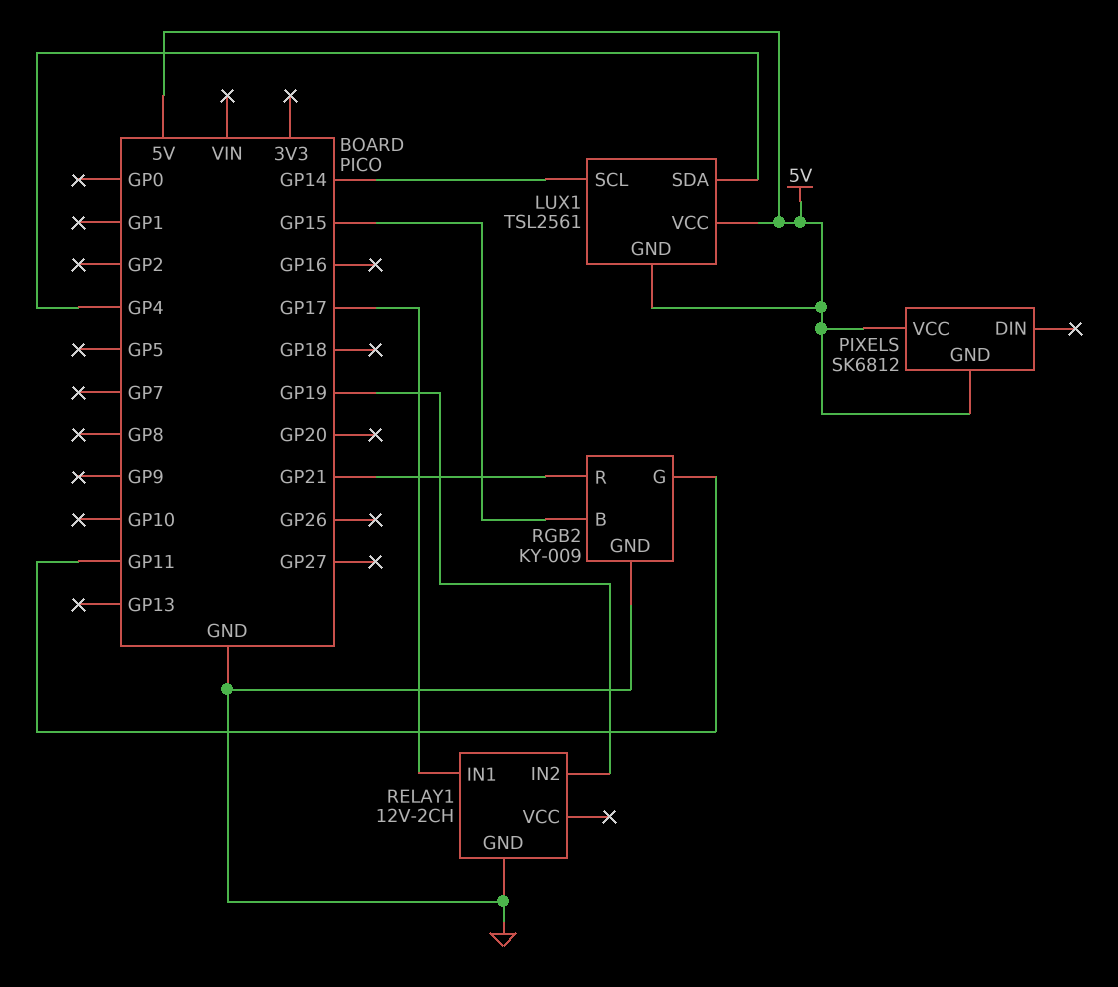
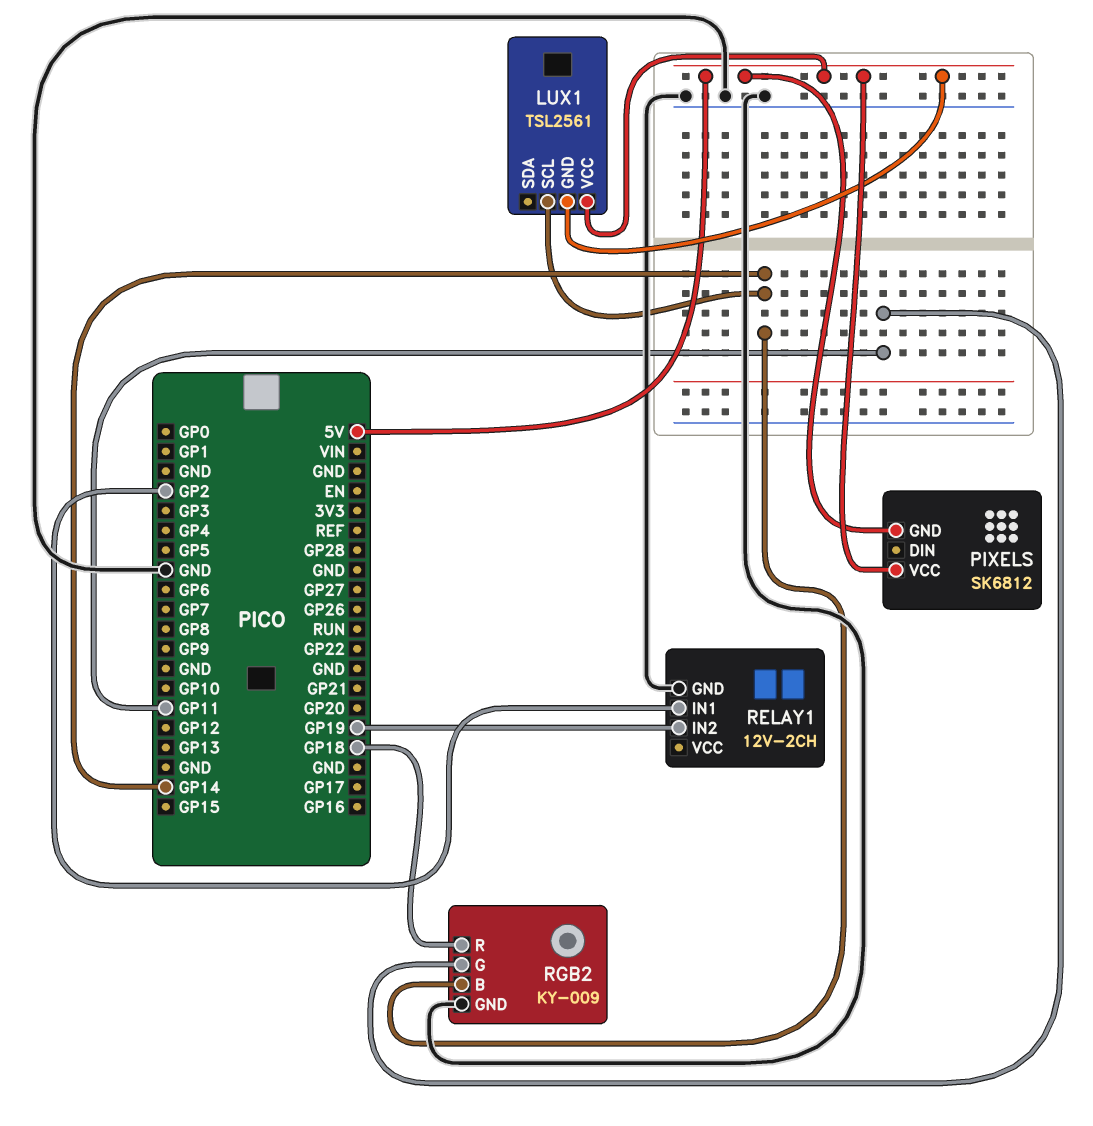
LUX1 pin SDA: GP4 -> none
RELAY1 pin IN1: GP17 -> GP2
RGB2 pin B: GP15 -> GP14
RGB2 pin R: GP21 -> GP18

